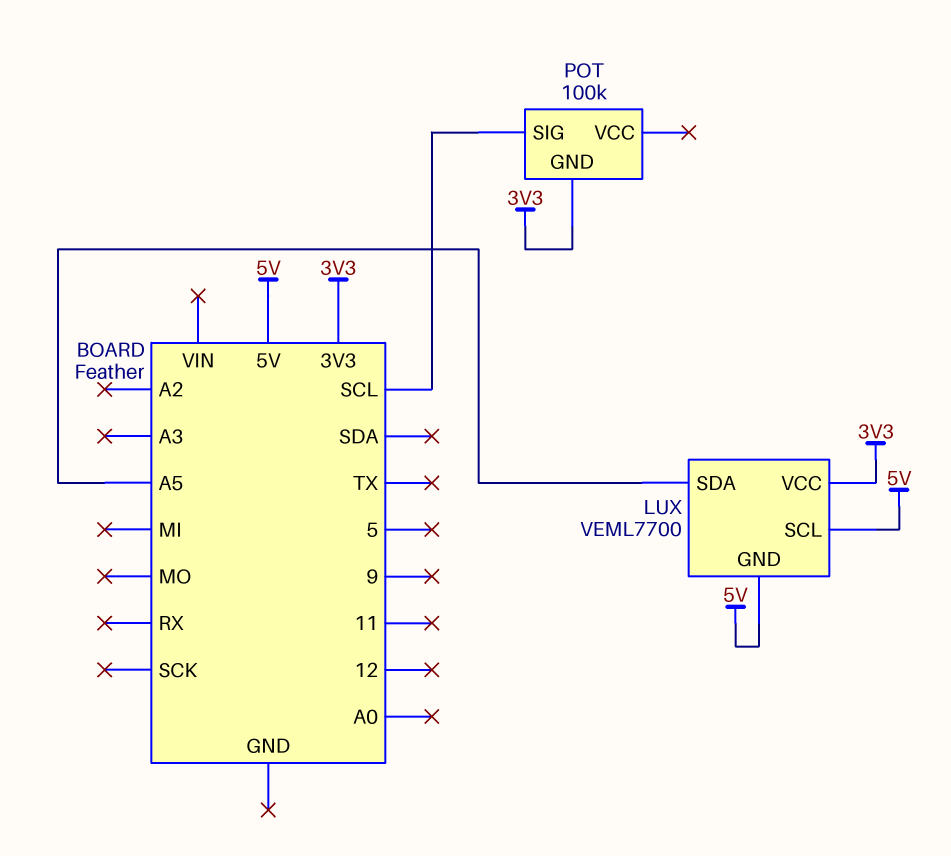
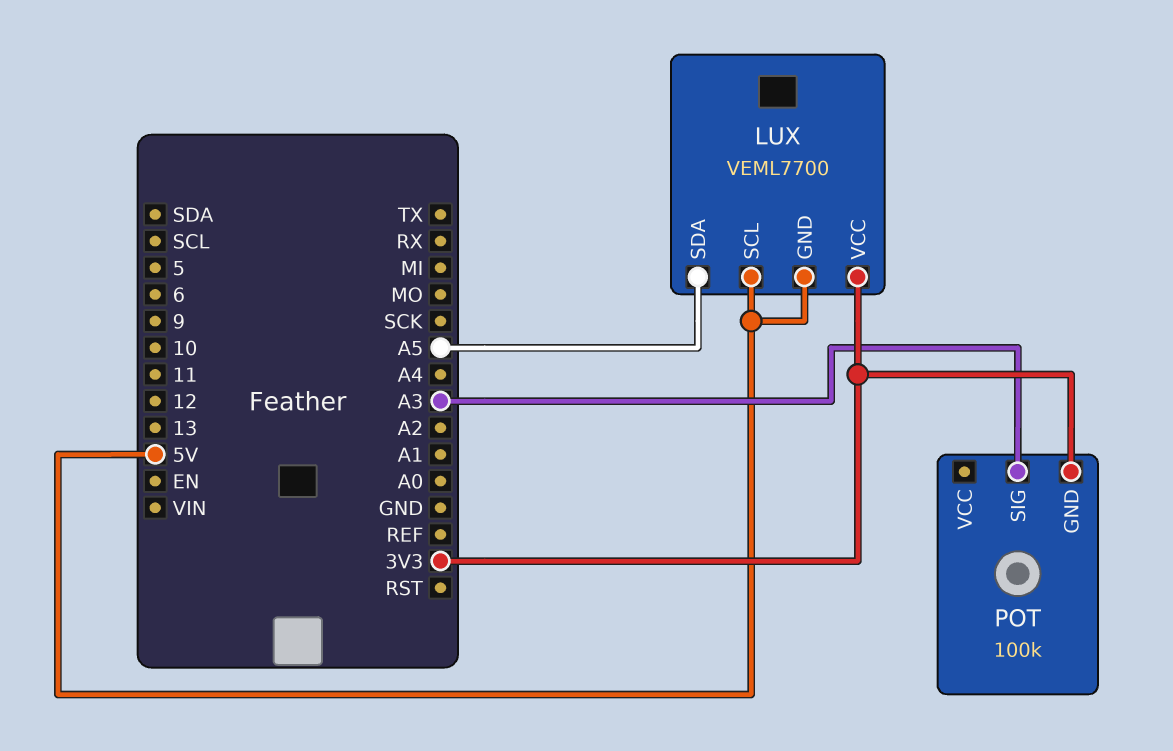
POT pin SIG: SCL -> A3

